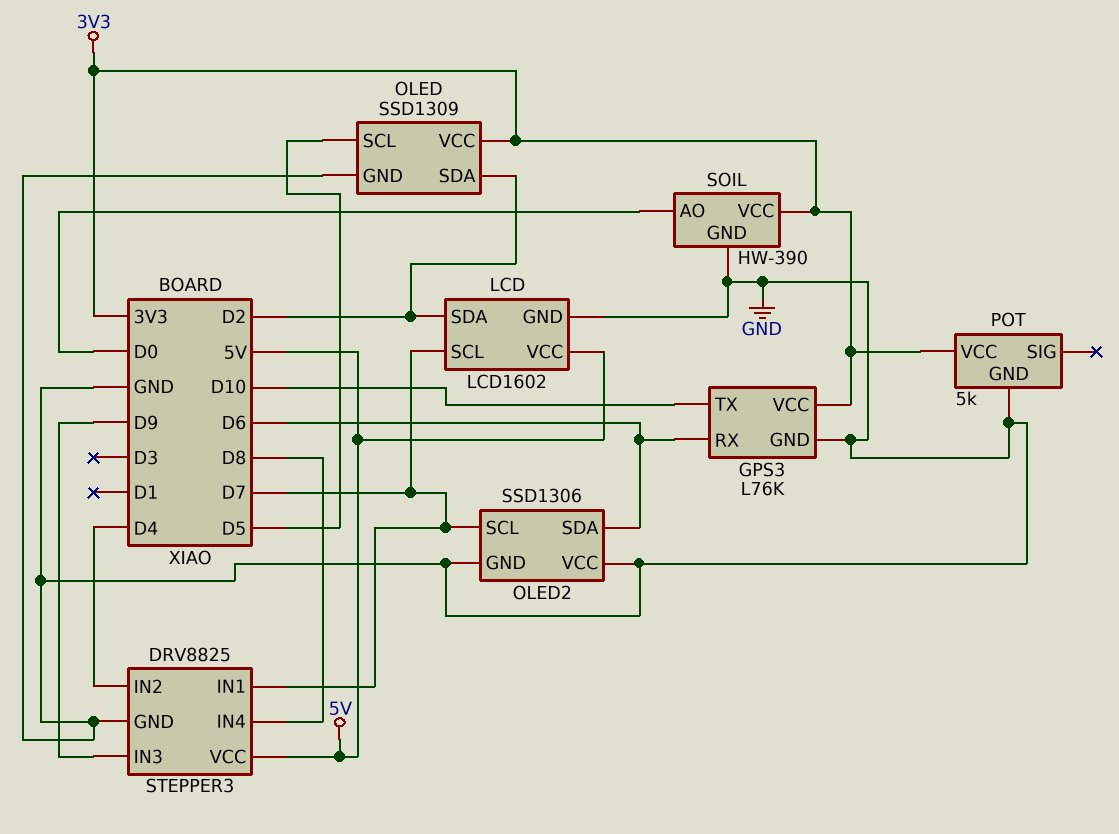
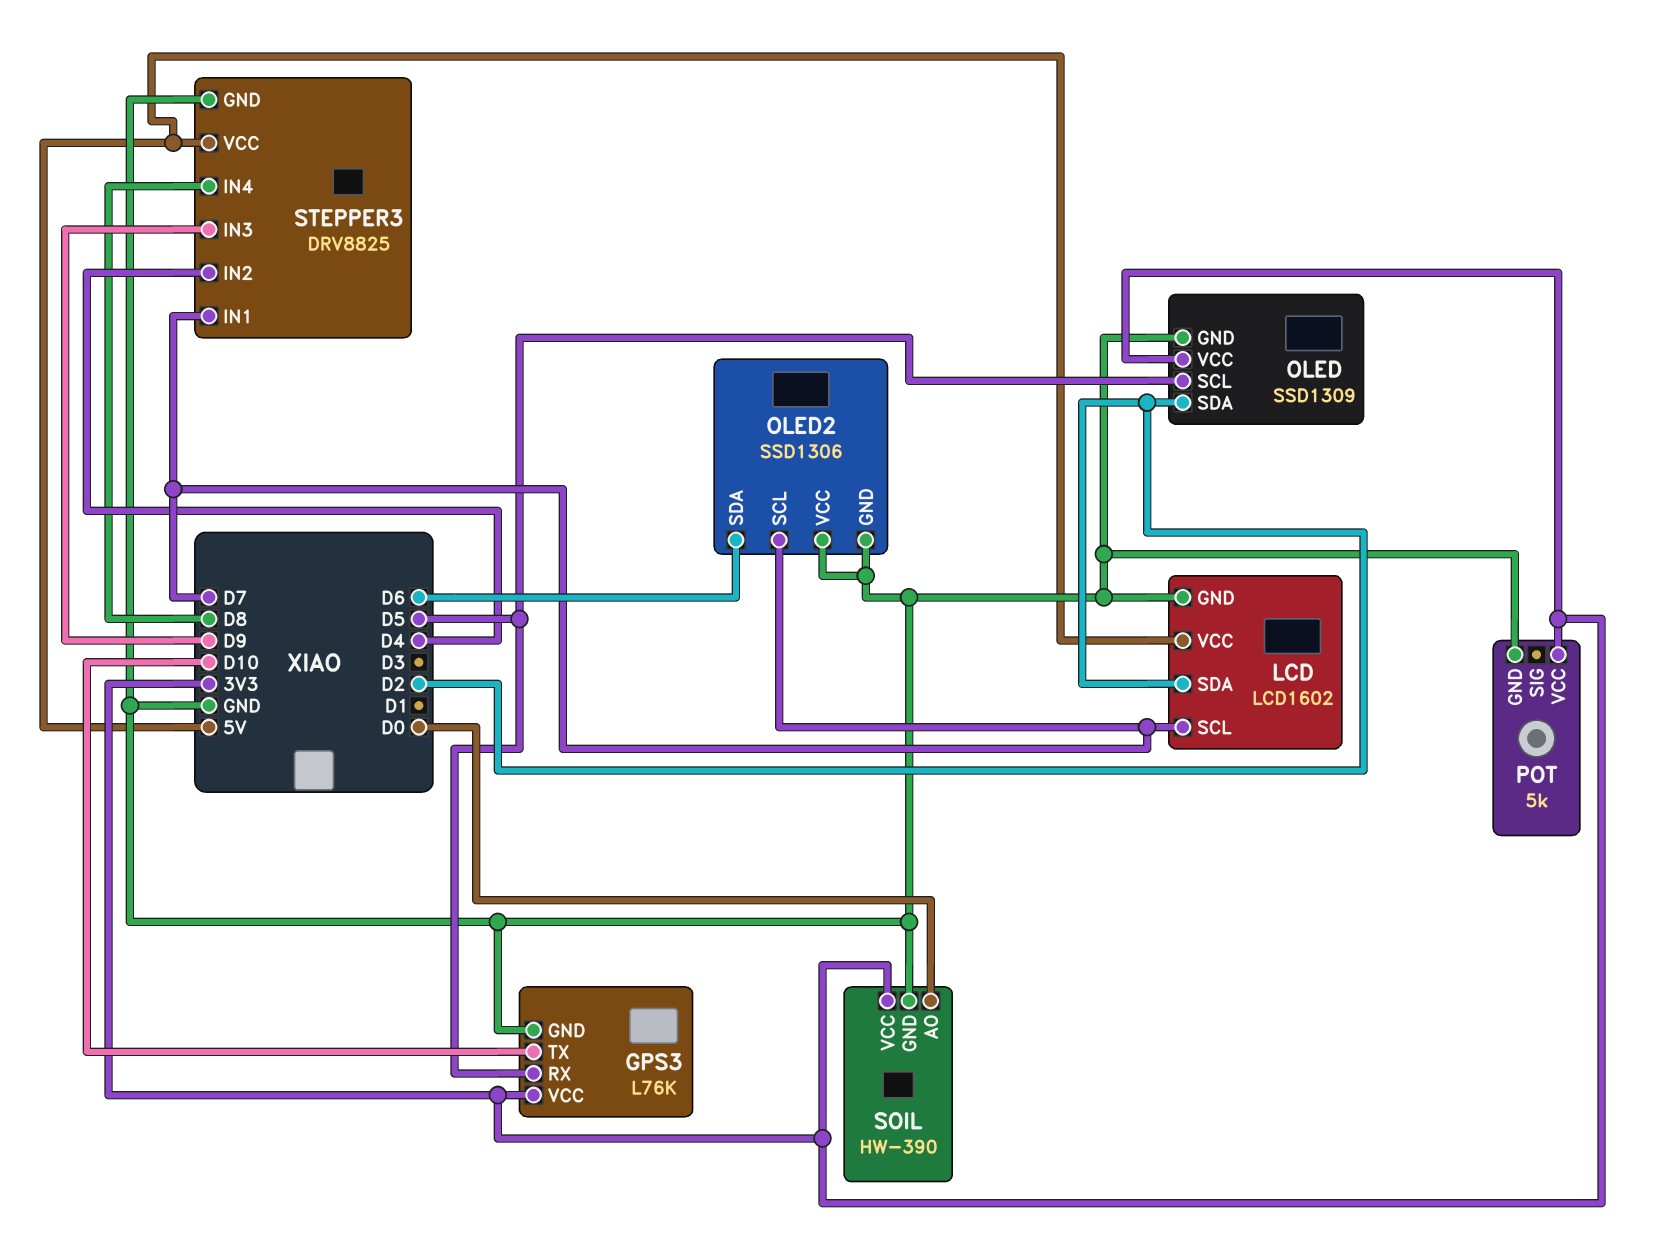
GPS3 pin RX: D6 -> D5

